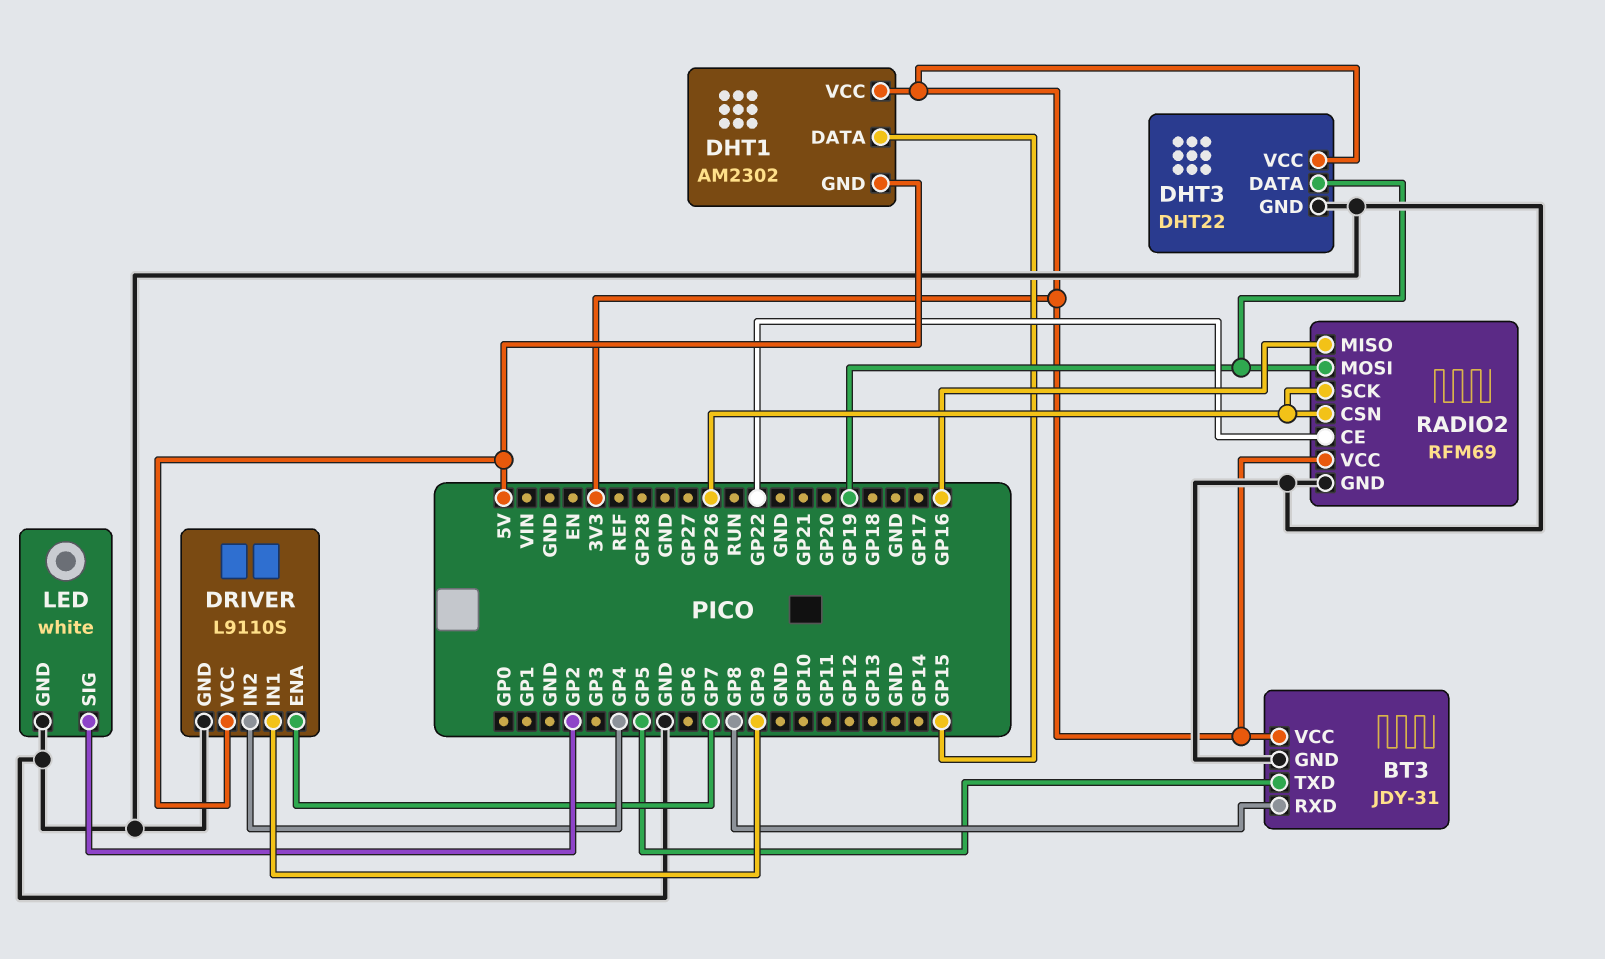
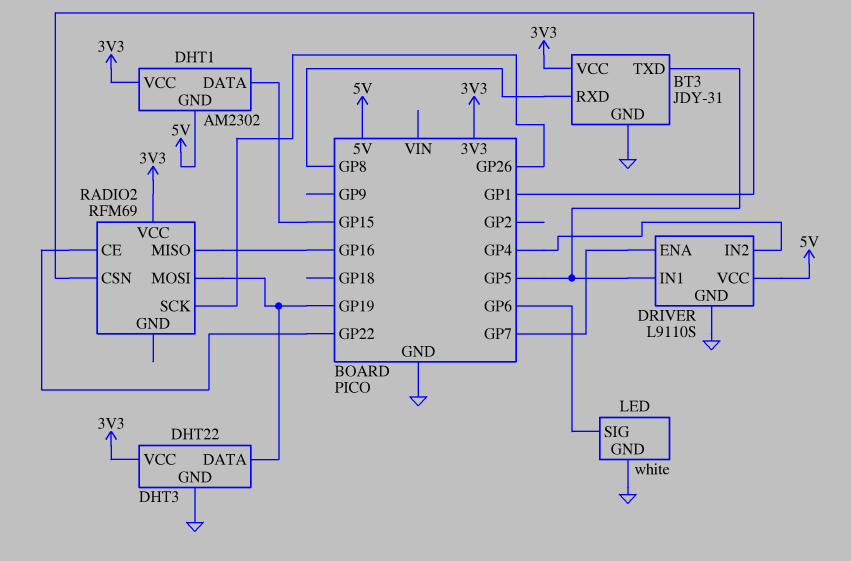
DRIVER pin IN1: GP9 -> GP5
LED pin SIG: GP2 -> GP6
RADIO2 pin CSN: GP26 -> GP1
RADIO2 pin GND: GND -> none

